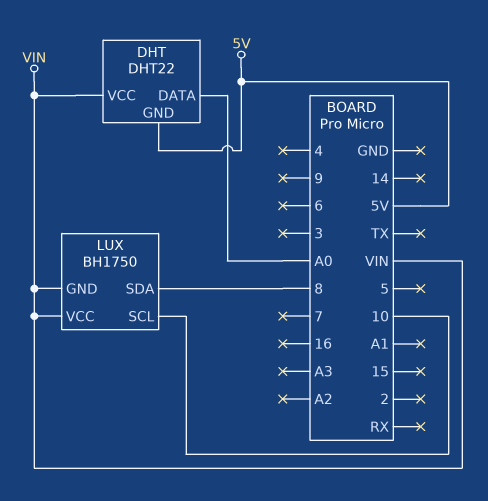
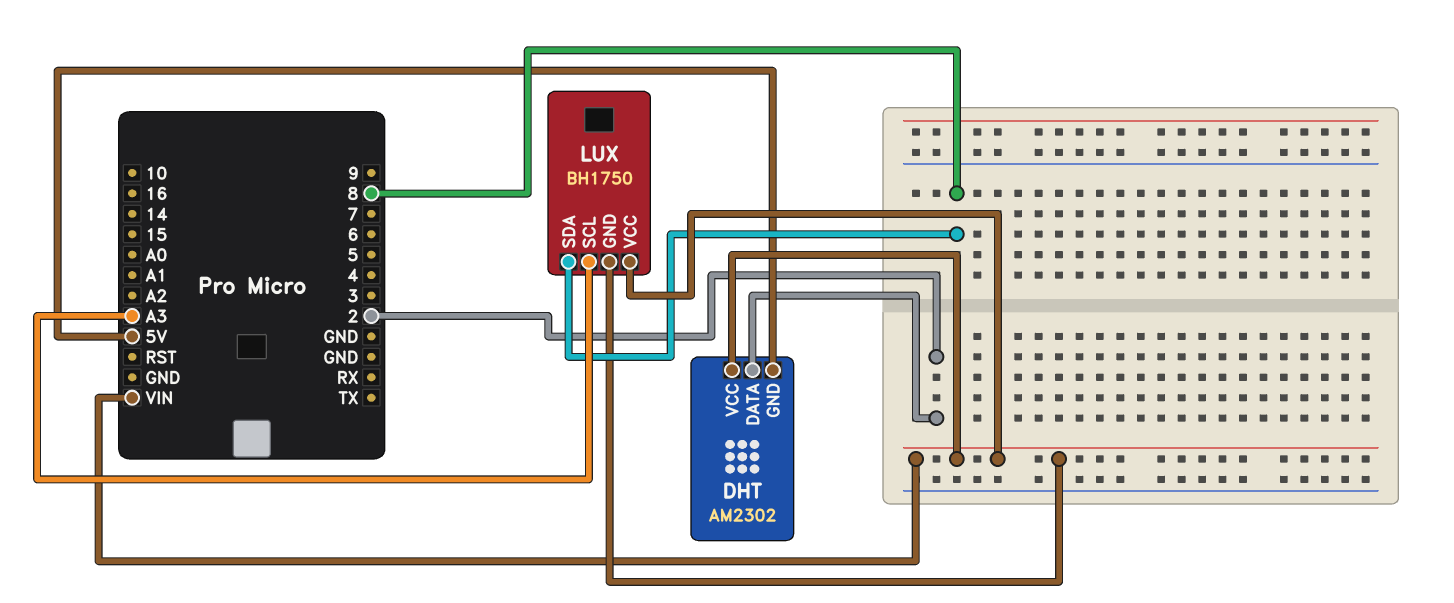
DHT: DHT22 -> AM2302
DHT pin DATA: A0 -> 2
LUX pin SCL: 10 -> A3

